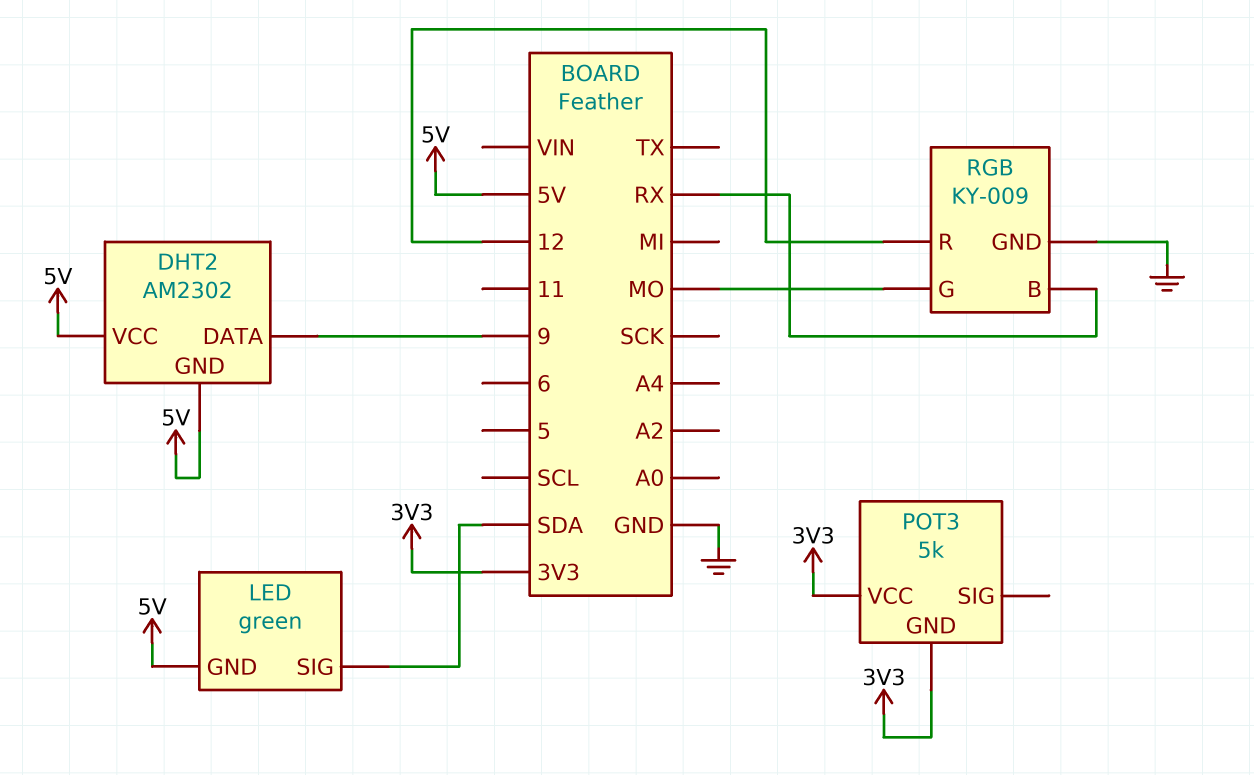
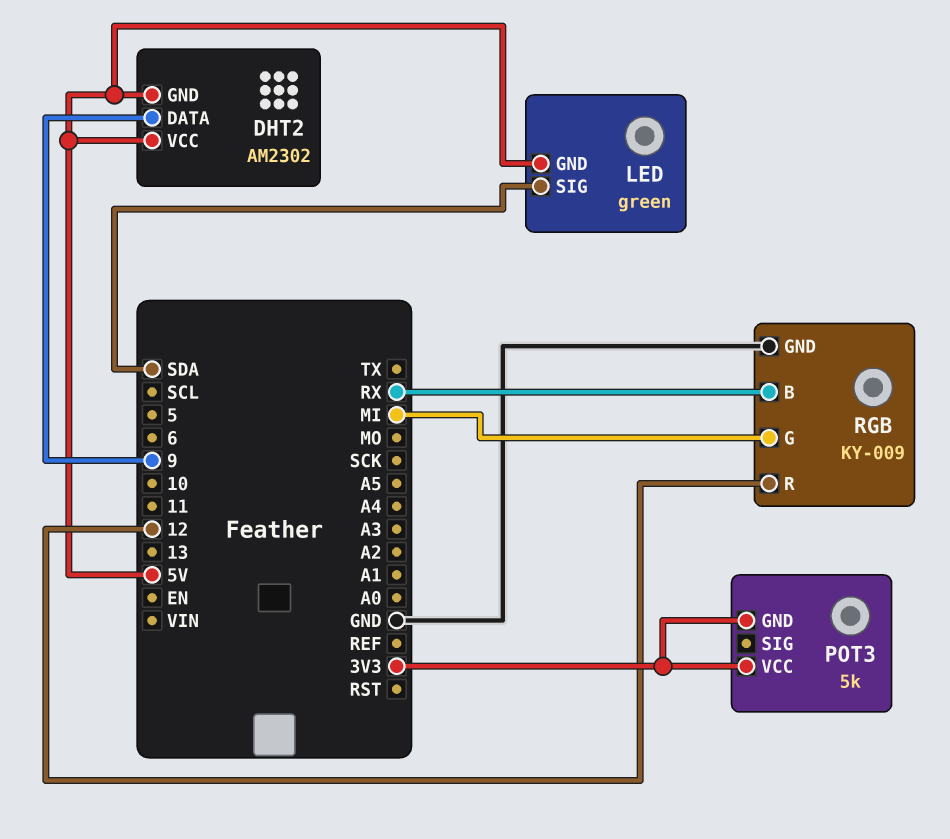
RGB pin G: MO -> MI

